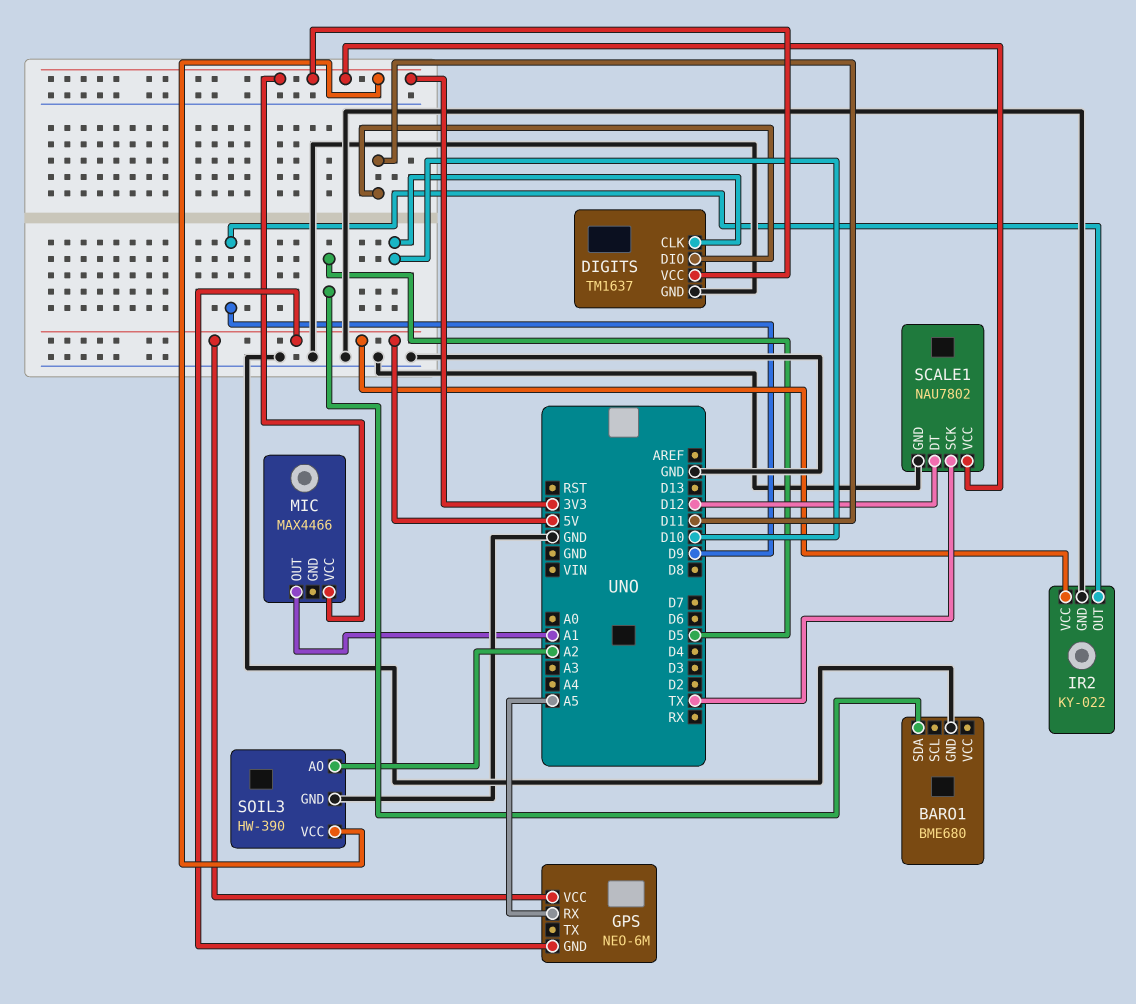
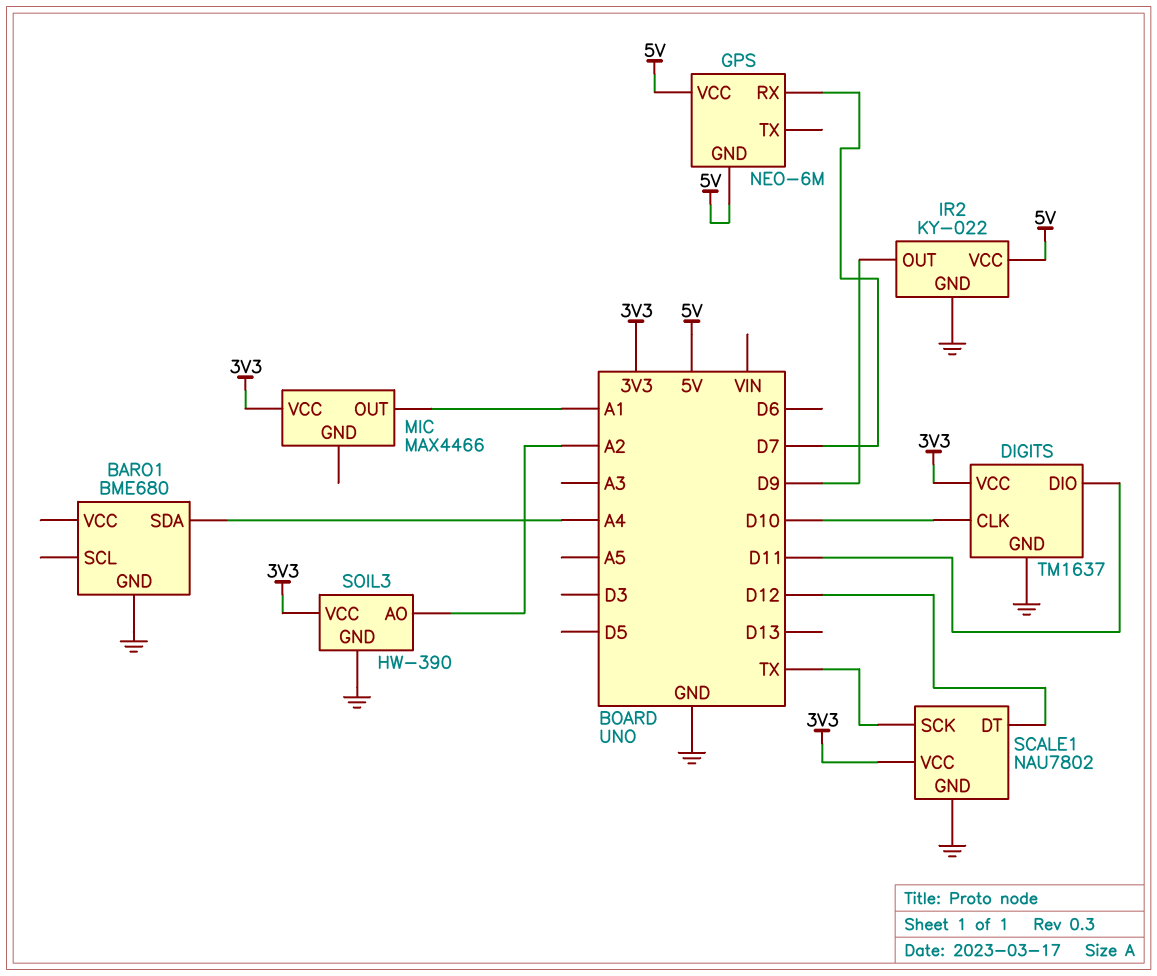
BARO1 pin SDA: D5 -> A4
GPS pin RX: A5 -> D7

